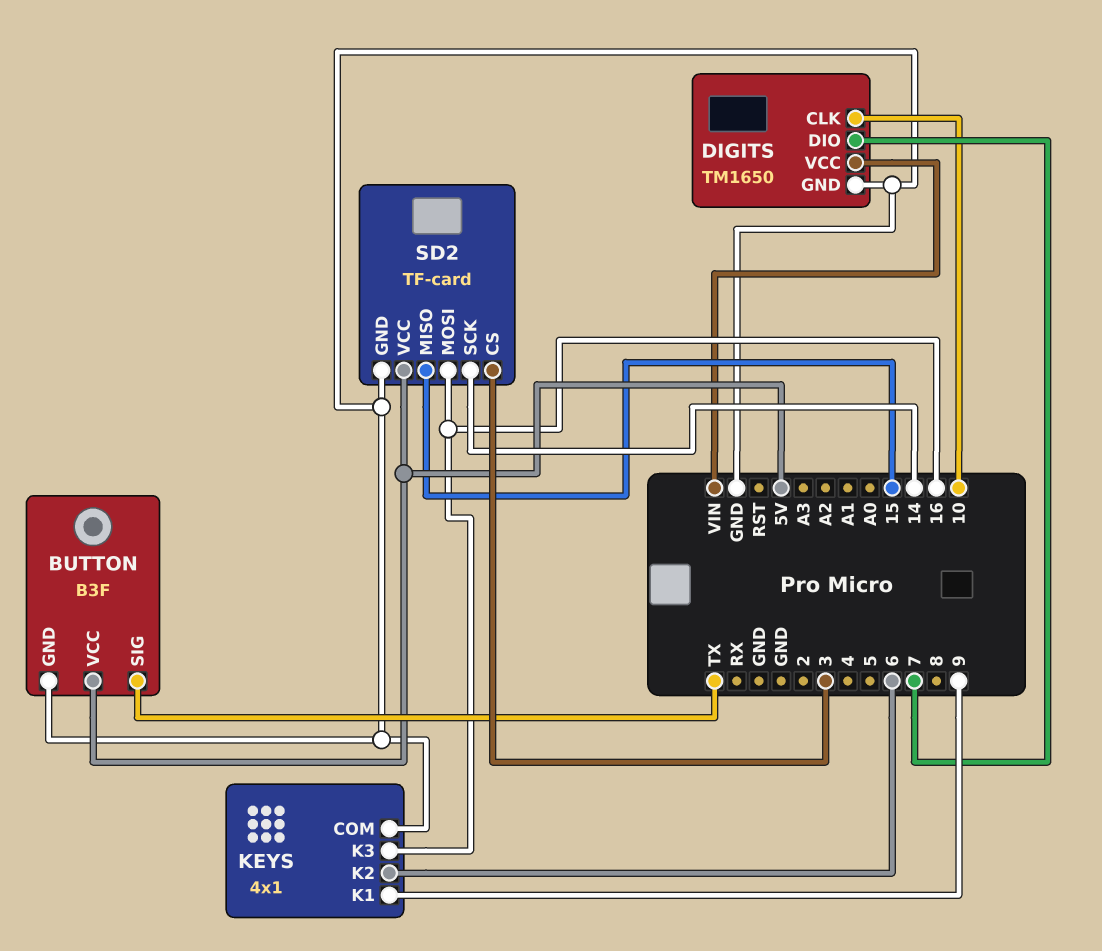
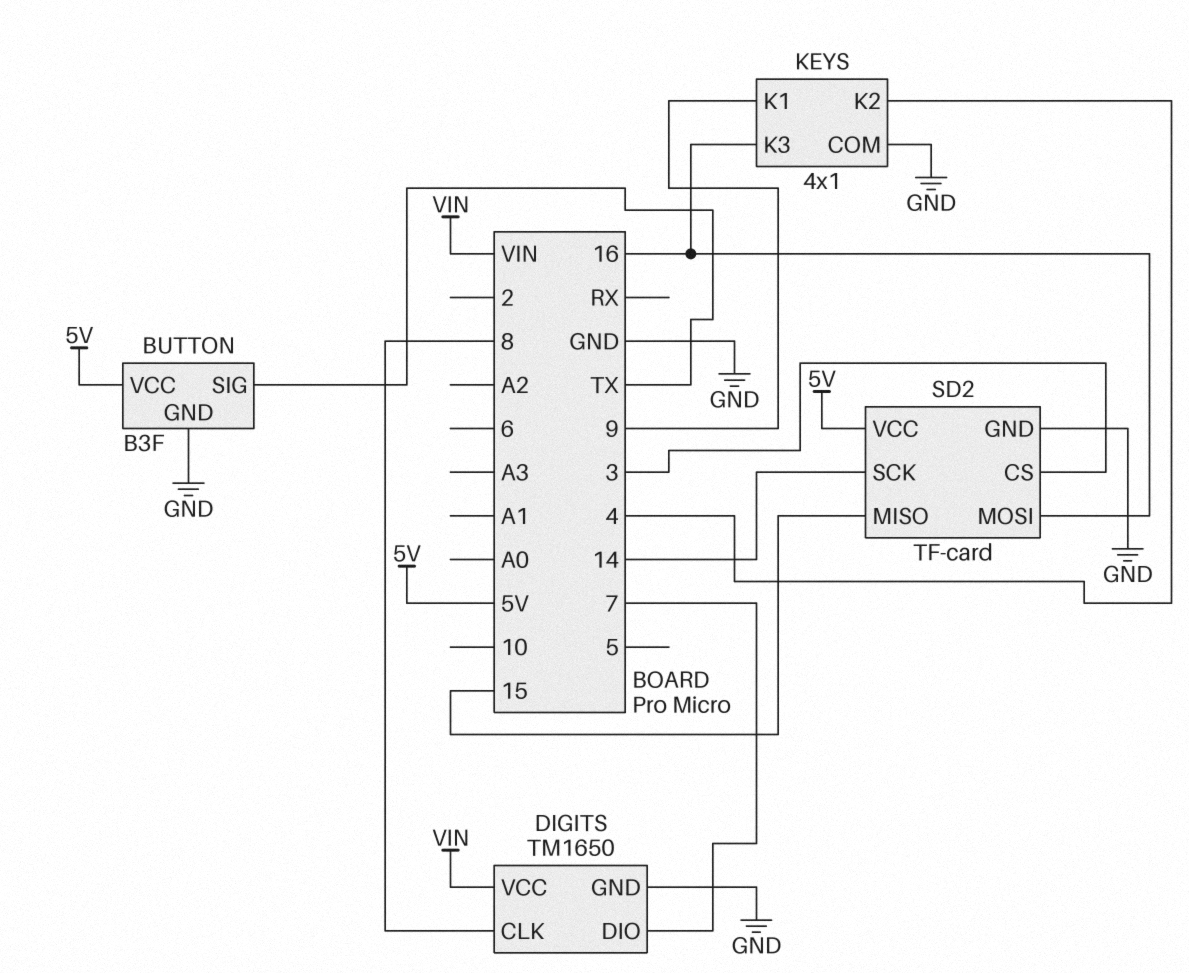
DIGITS pin CLK: 10 -> 8
KEYS pin K2: 6 -> 4

